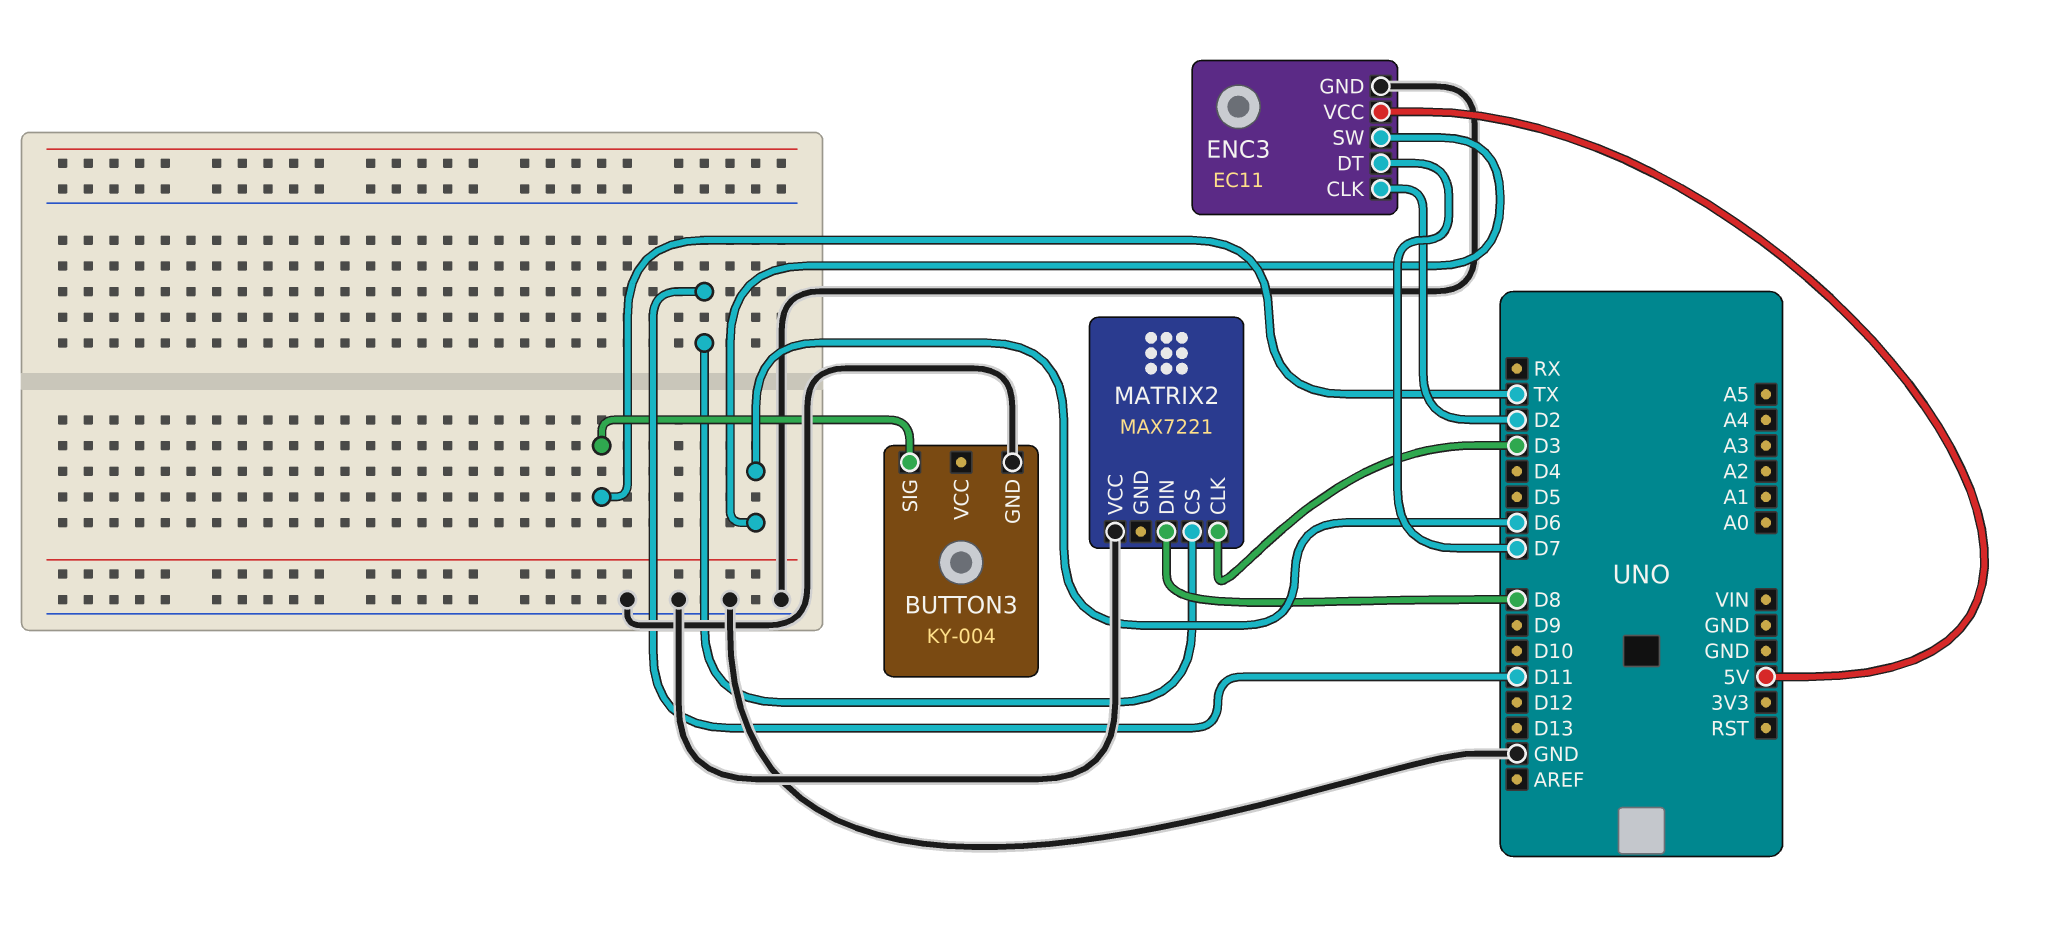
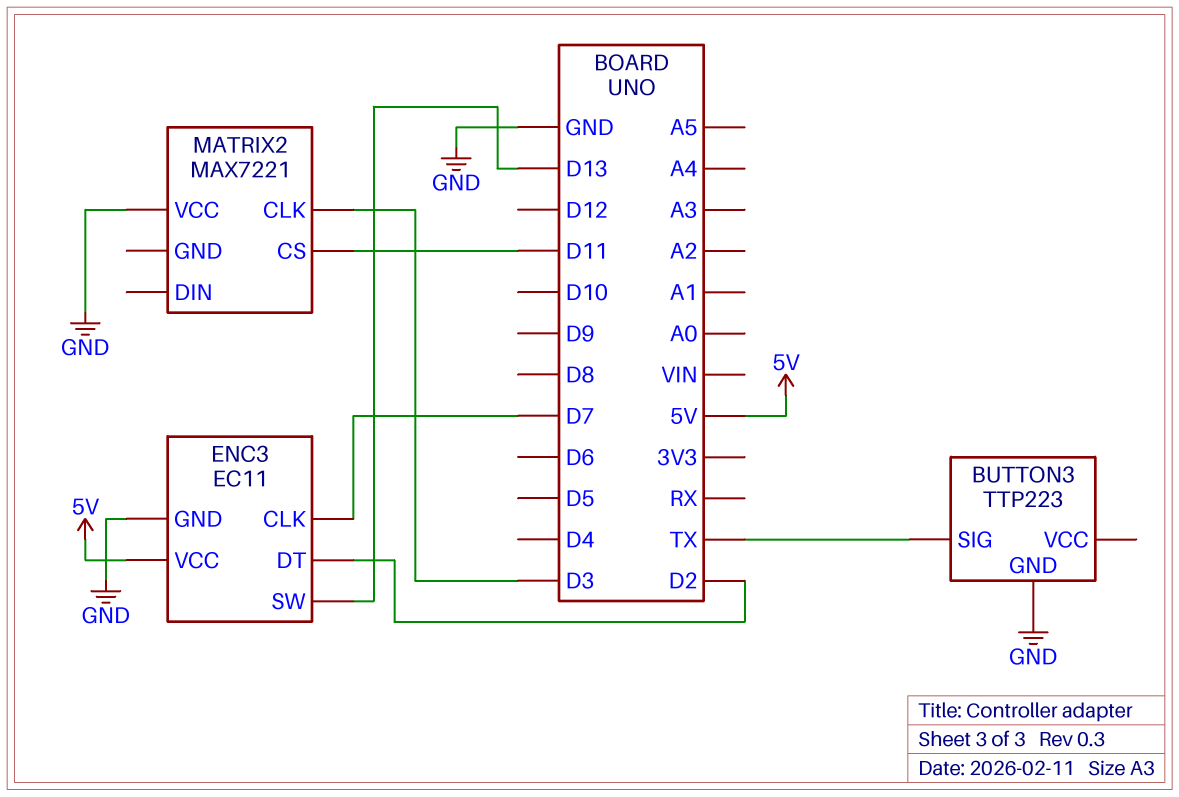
BUTTON3: KY-004 -> TTP223
ENC3 pin CLK: D2 -> D7
ENC3 pin DT: D7 -> D2
ENC3 pin SW: D6 -> D13
MATRIX2 pin DIN: D8 -> none

